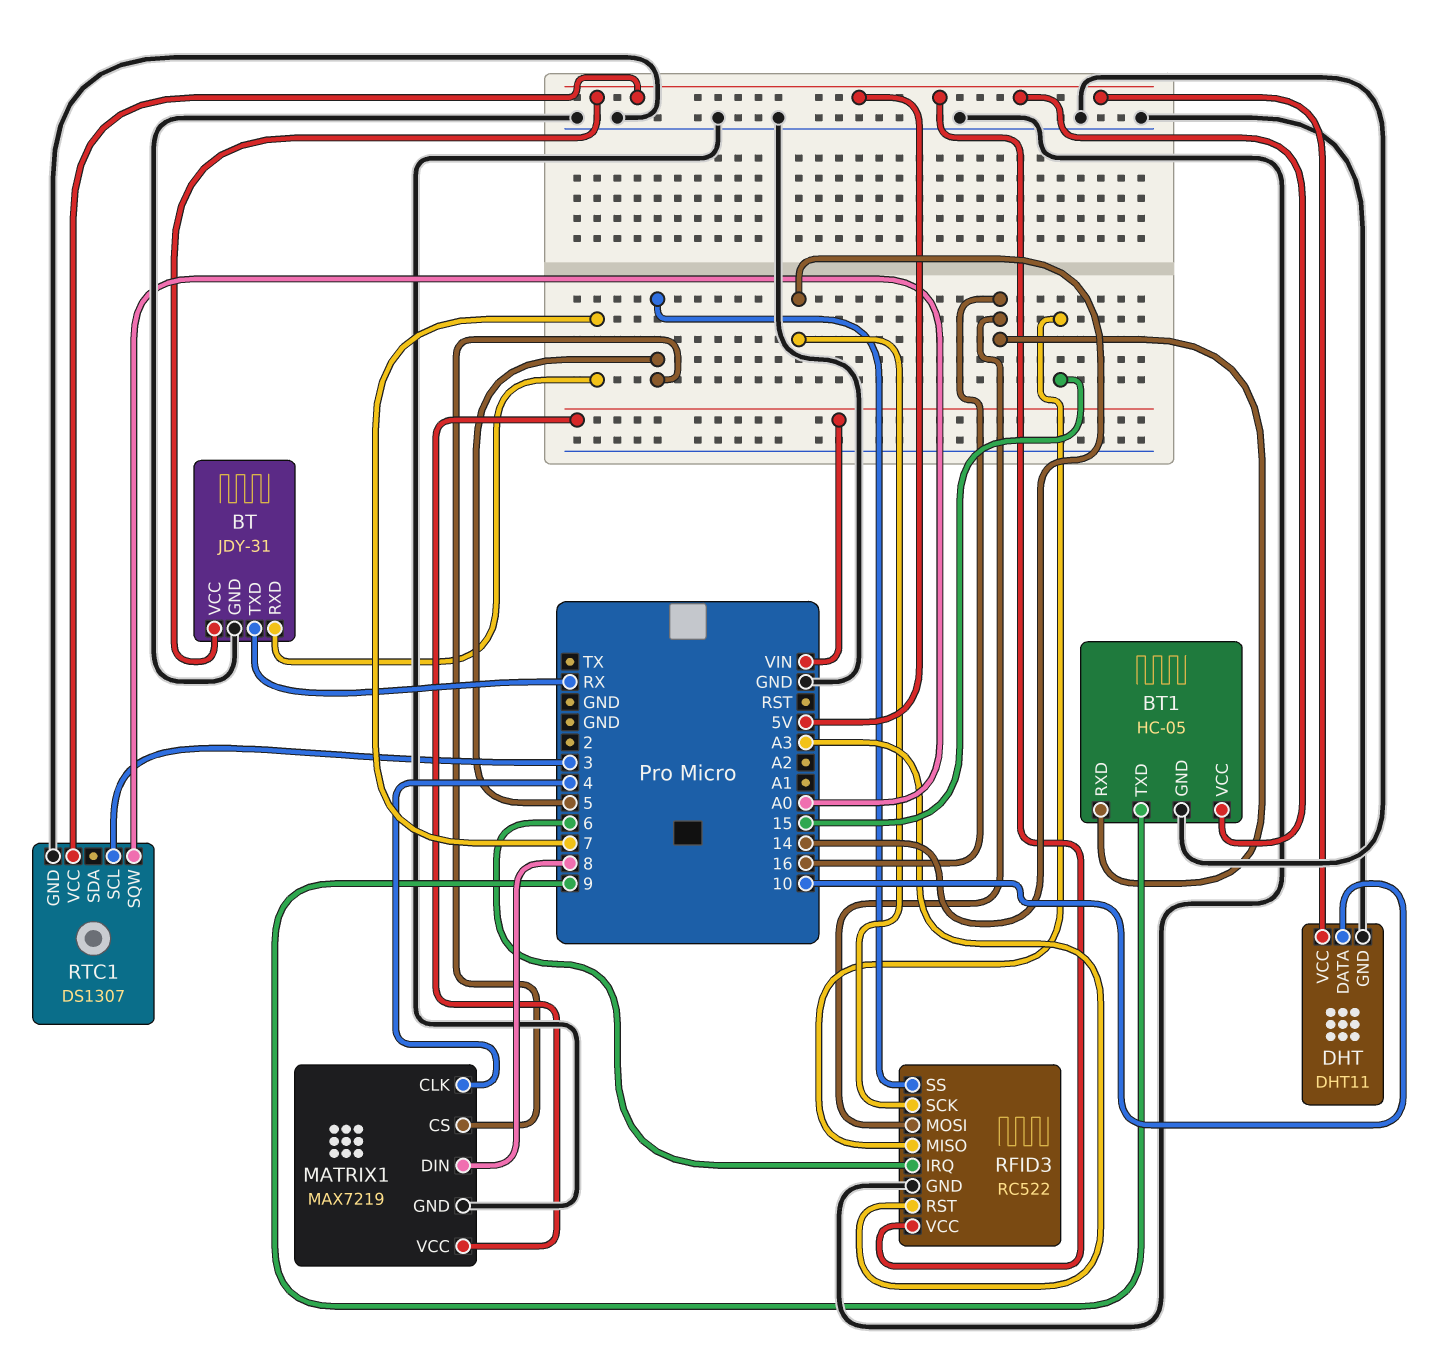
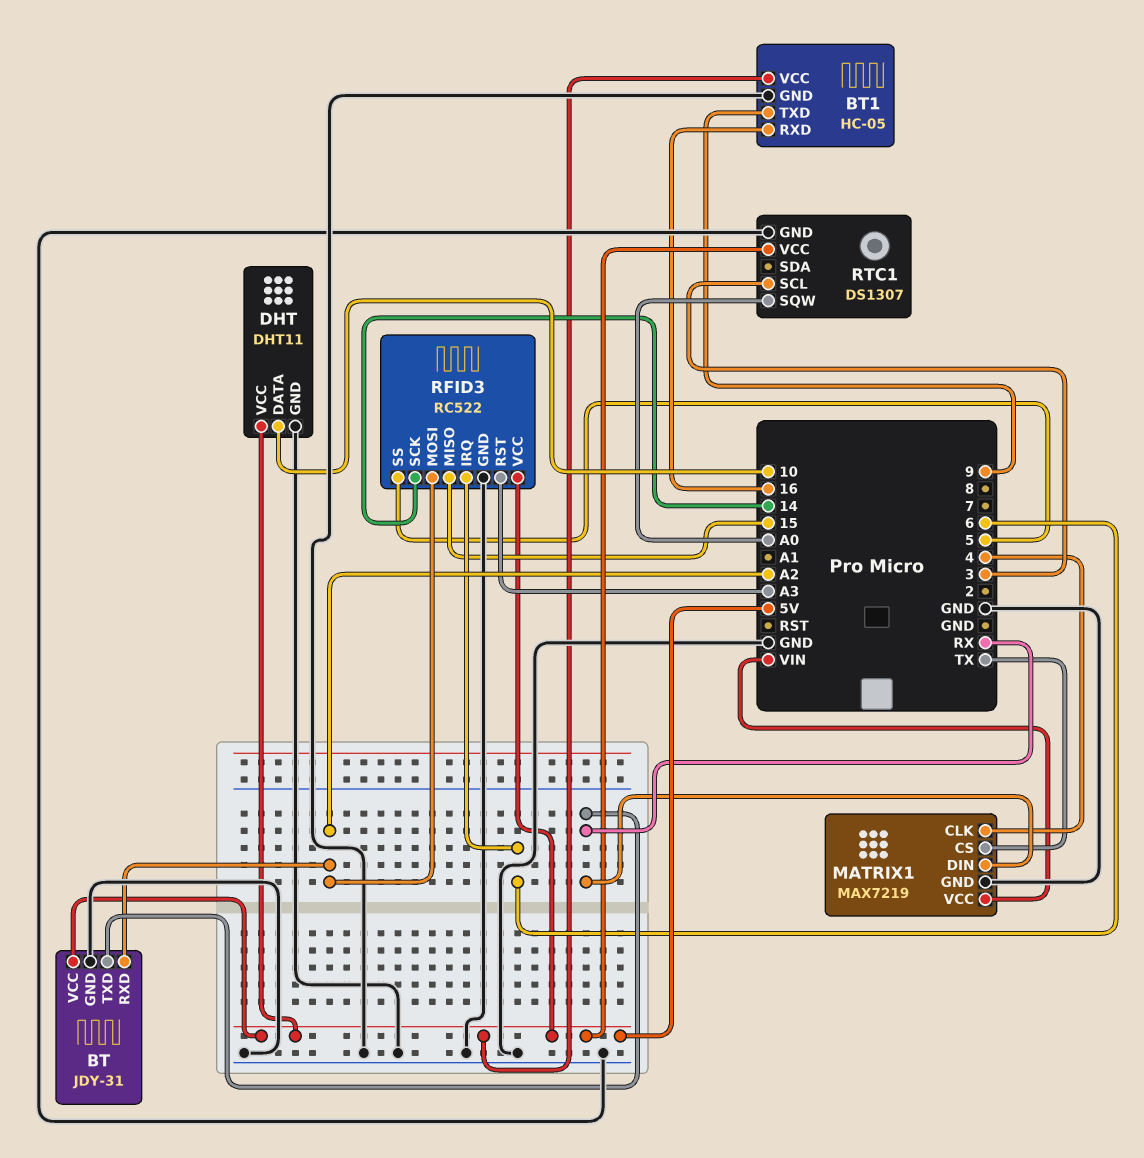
BT pin RXD: 7 -> A2
MATRIX1 pin CS: 5 -> TX
MATRIX1 pin DIN: 8 -> RX
RFID3 pin MOSI: 16 -> A2

